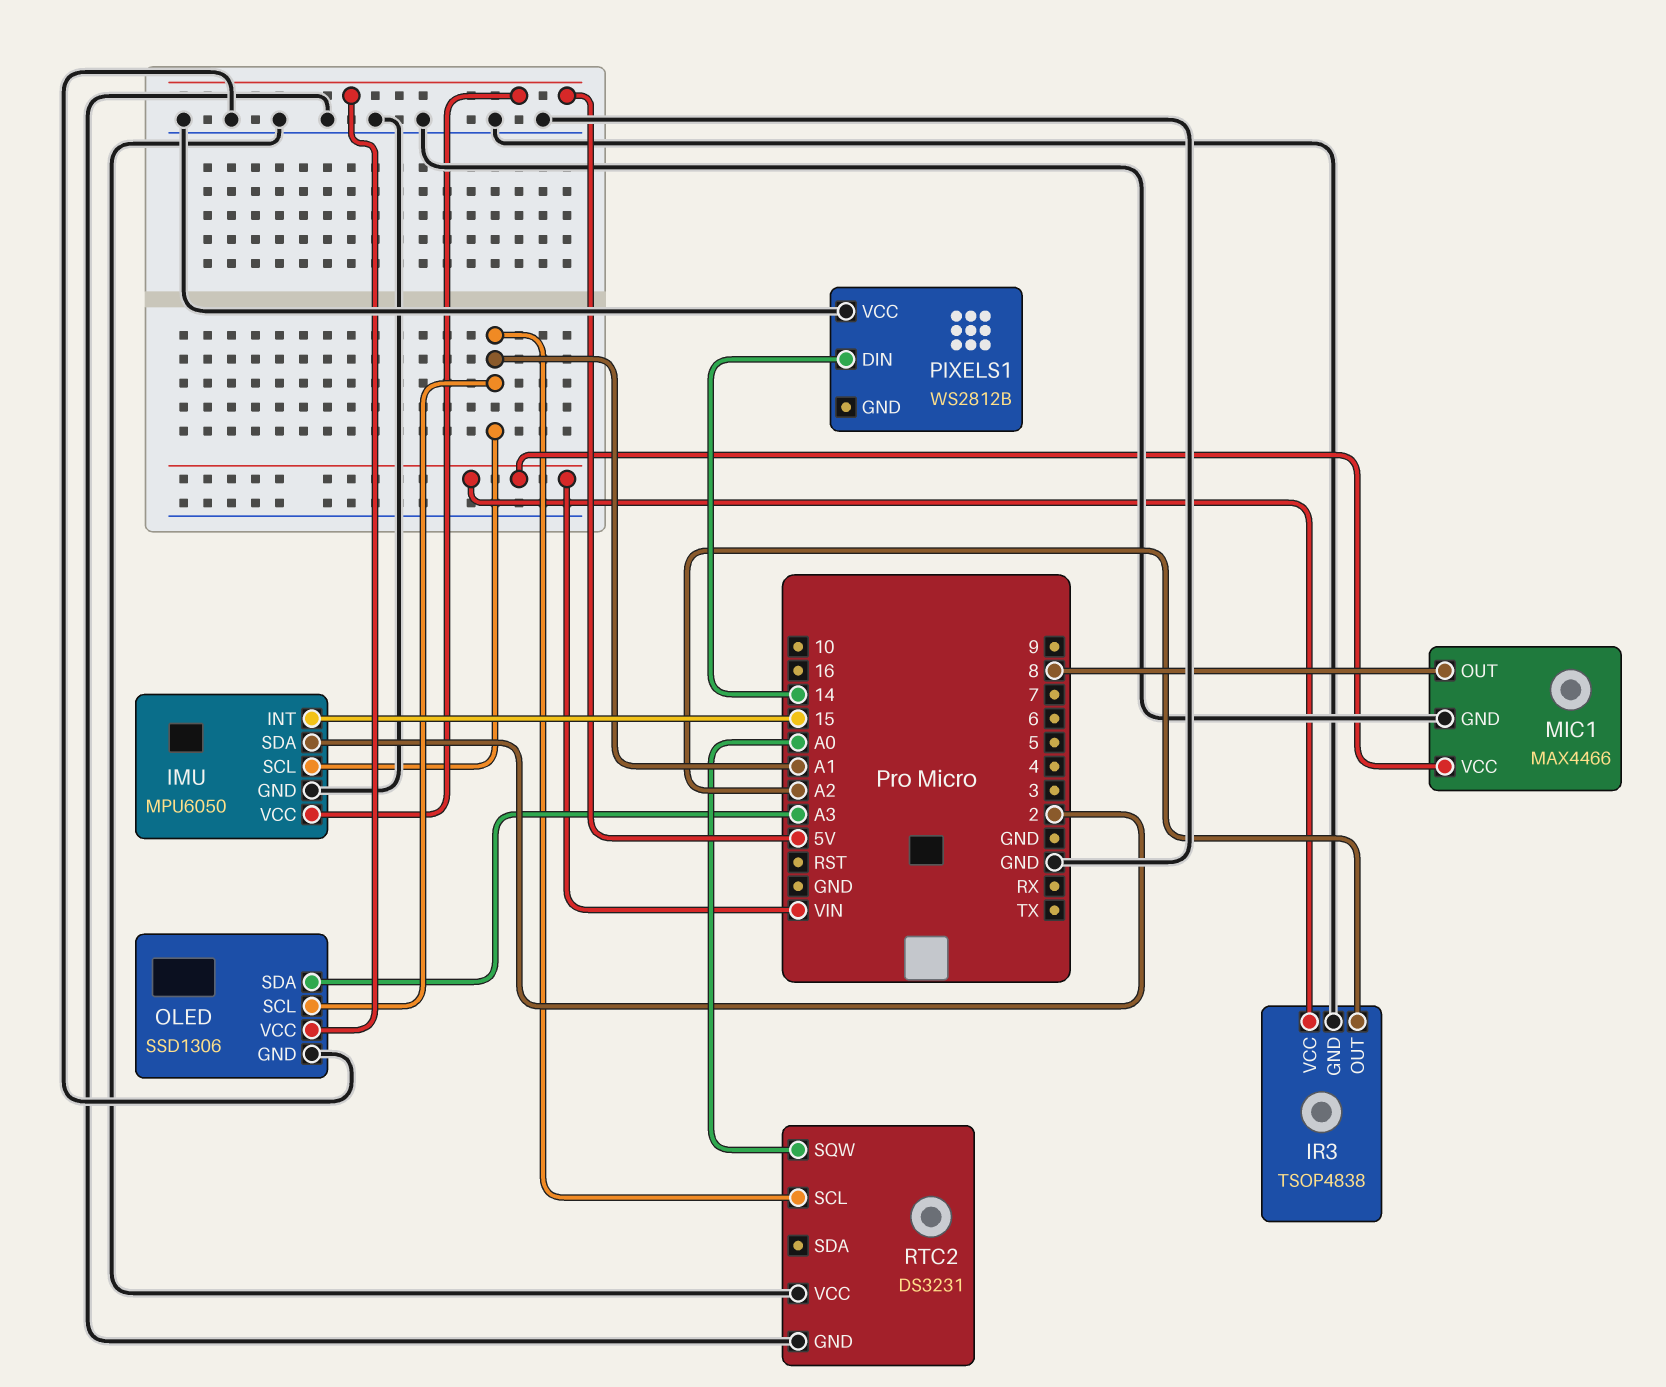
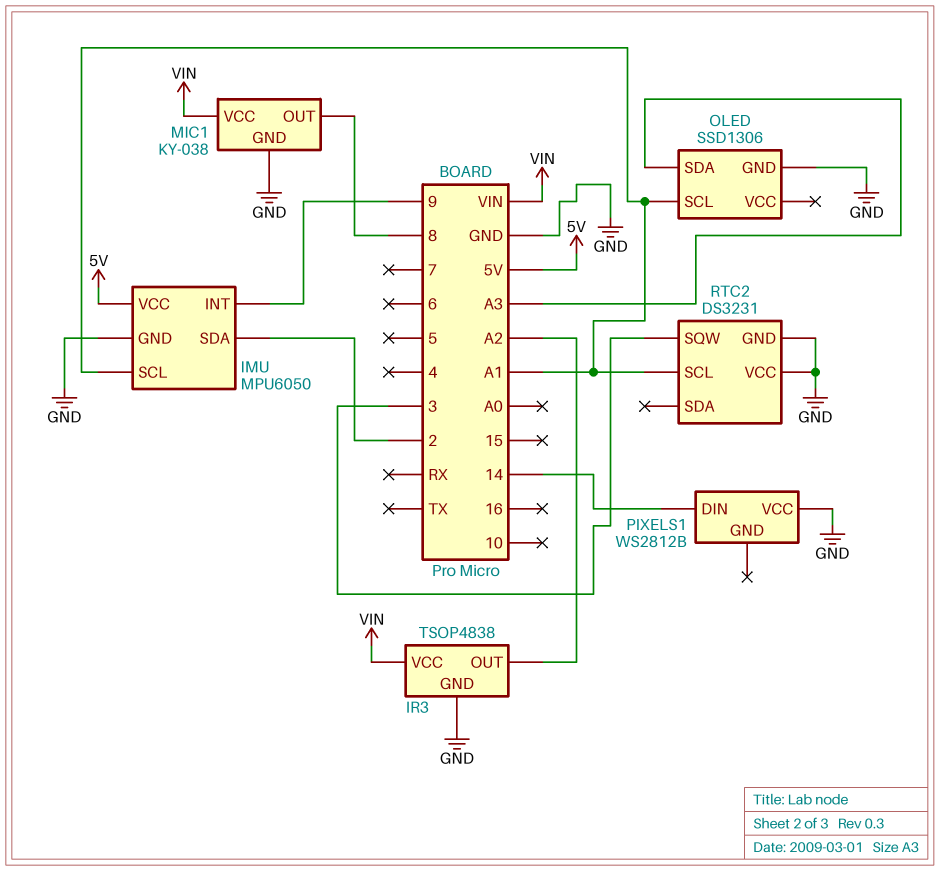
IMU pin INT: 15 -> 9
MIC1: MAX4466 -> KY-038
OLED pin VCC: 5V -> none
RTC2 pin SQW: A0 -> 3

